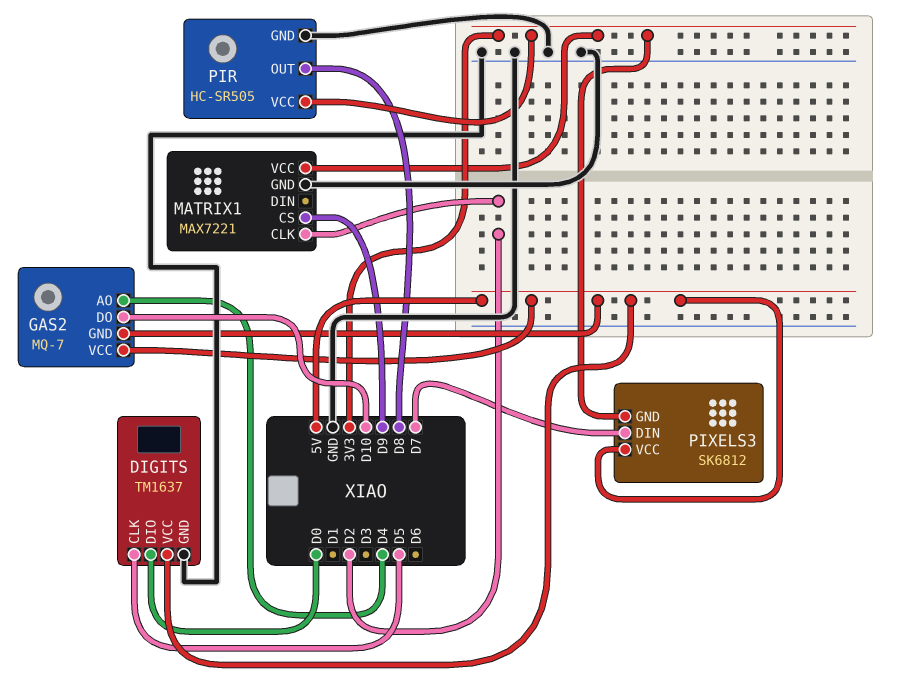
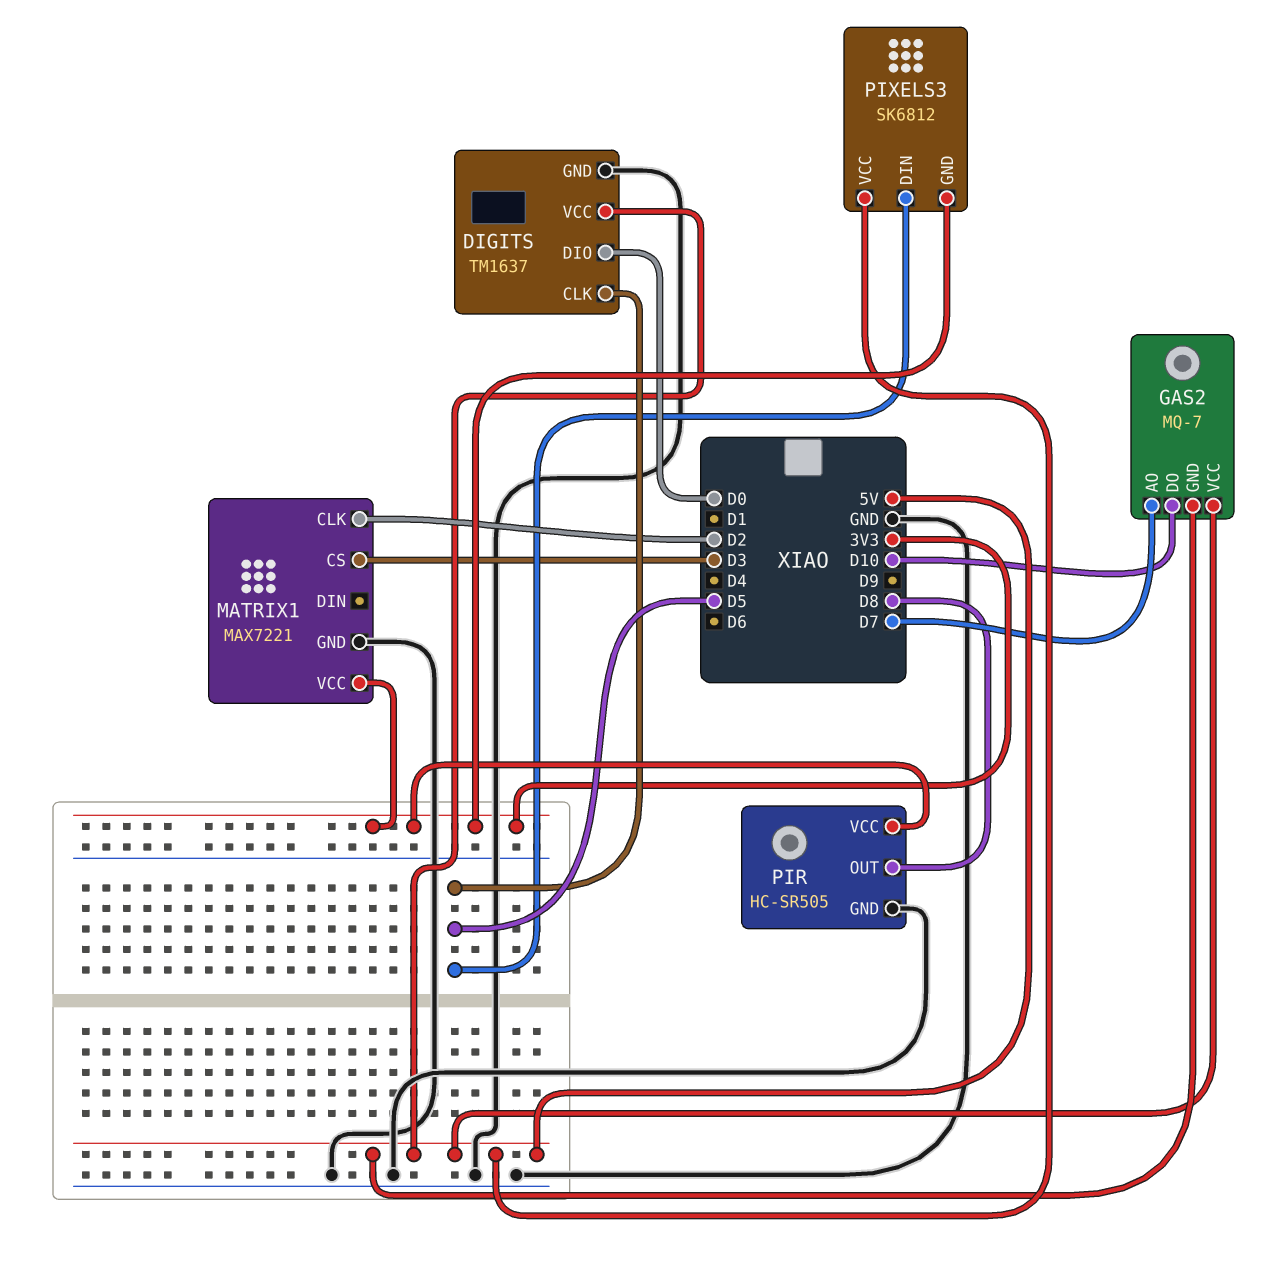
GAS2 pin AO: D4 -> D7
MATRIX1 pin CS: D9 -> D3
PIXELS3 pin DIN: D7 -> D5

